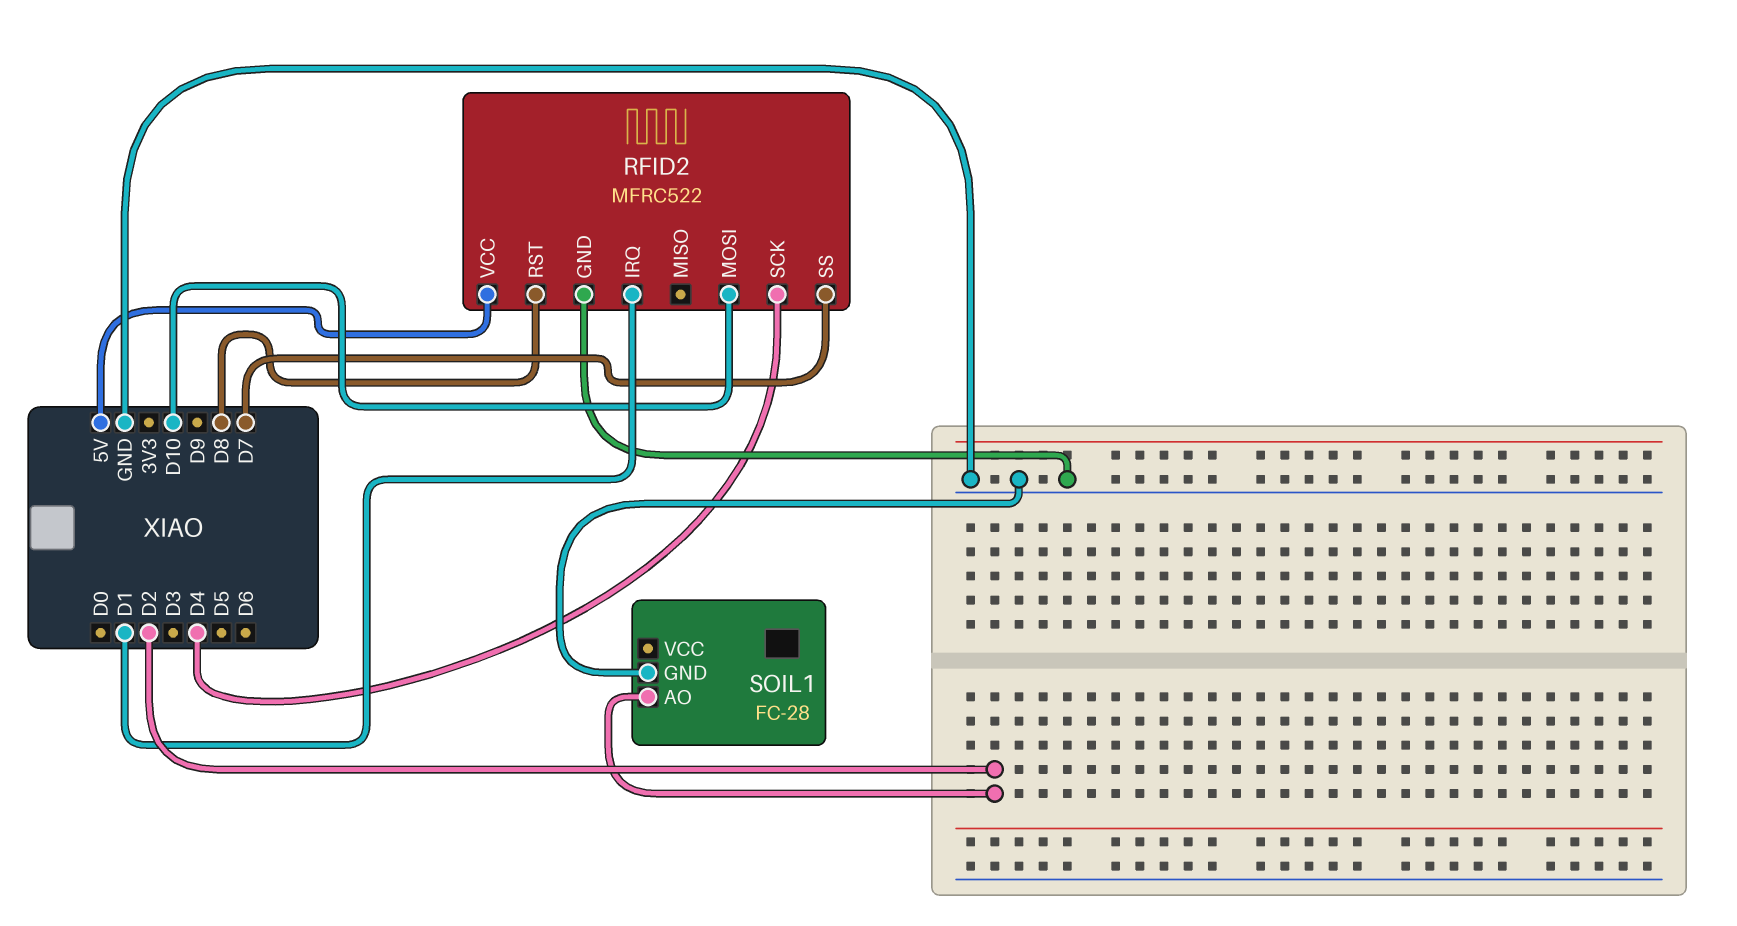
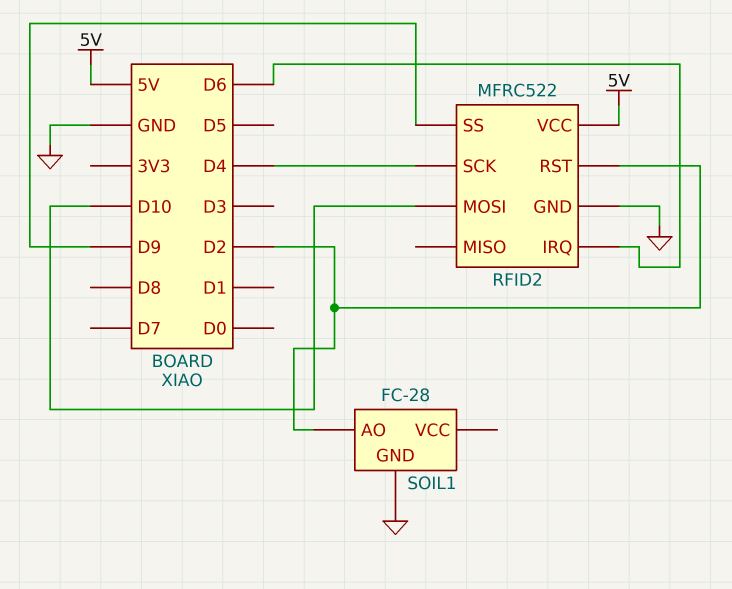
RFID2 pin IRQ: D1 -> D6
RFID2 pin RST: D8 -> D2
RFID2 pin SS: D7 -> D9

